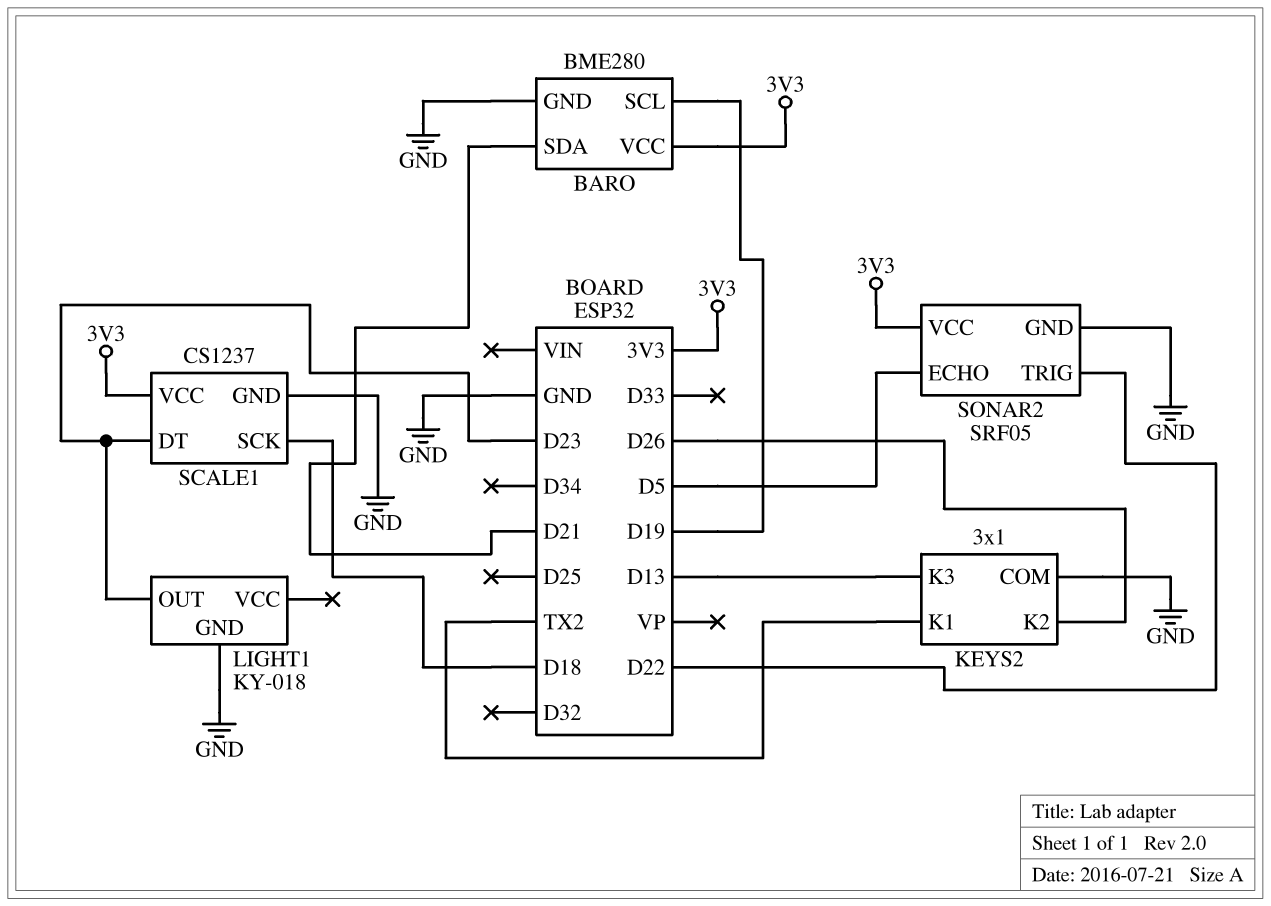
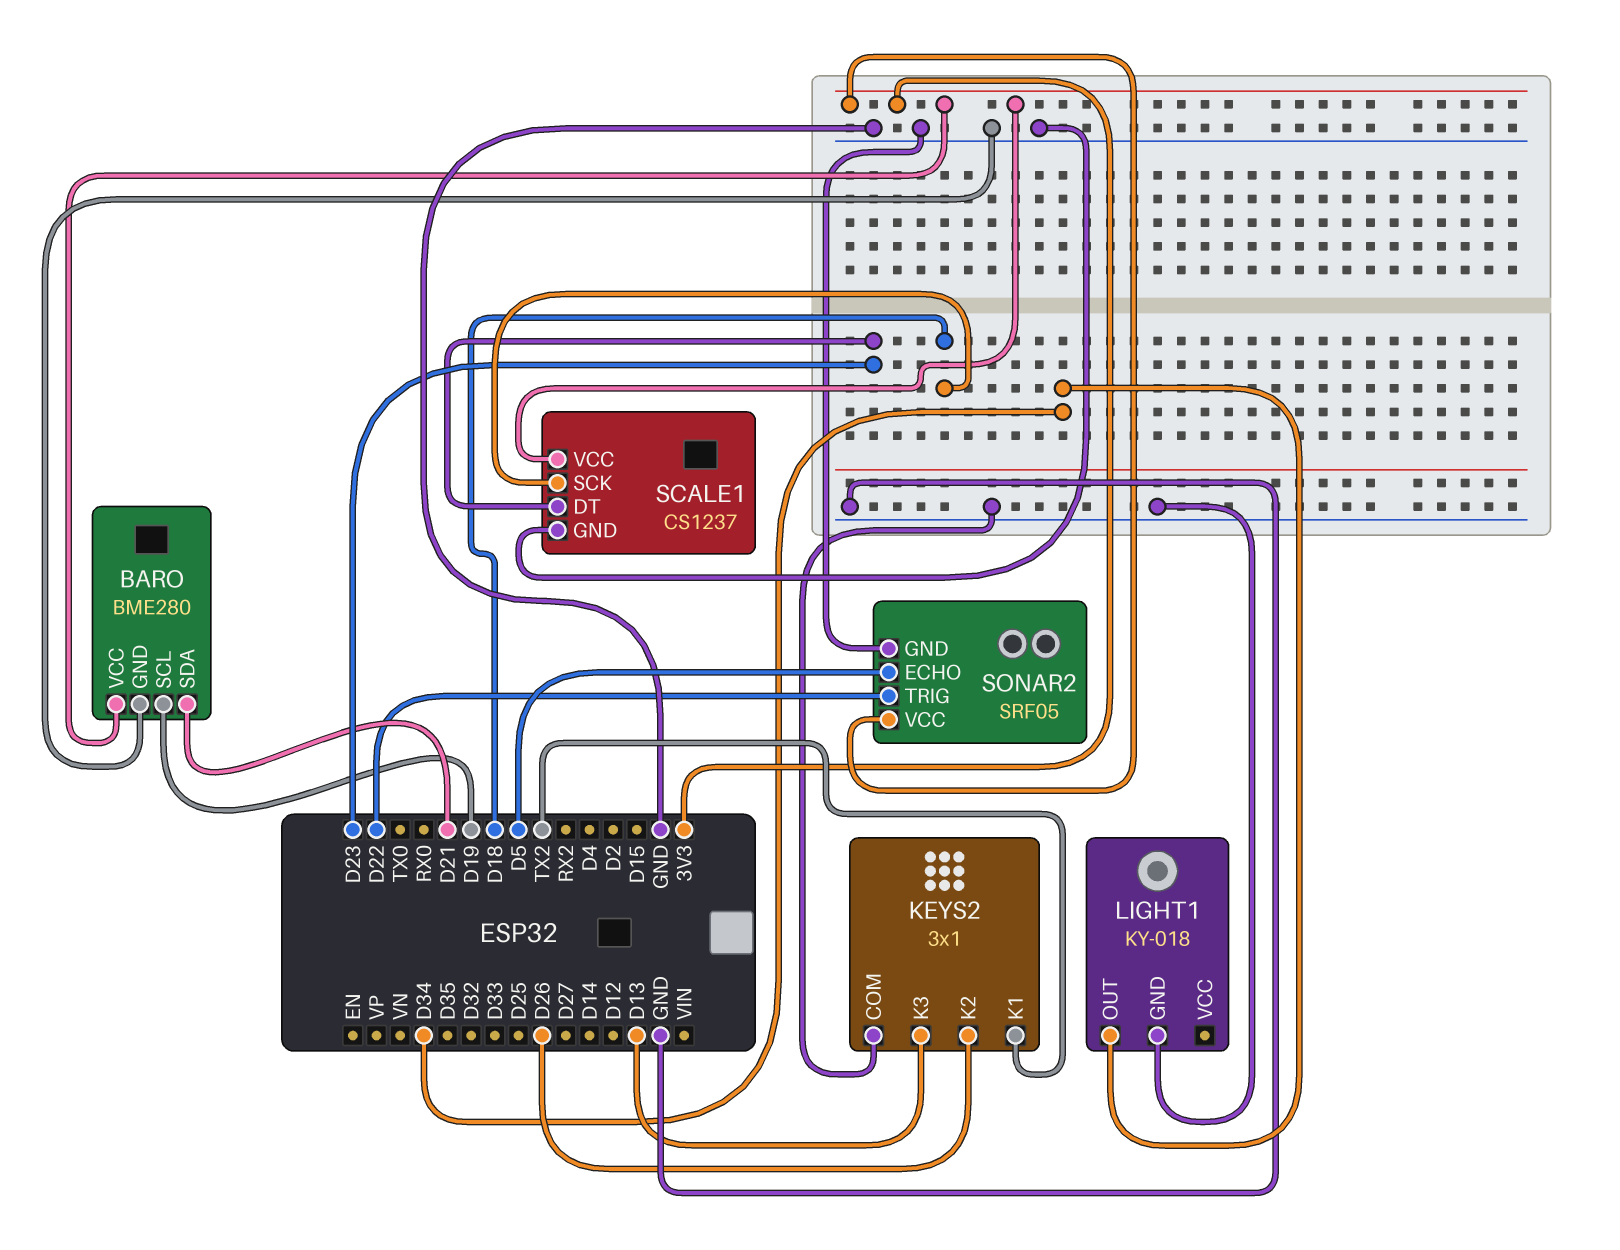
LIGHT1 pin OUT: D23 -> D34

